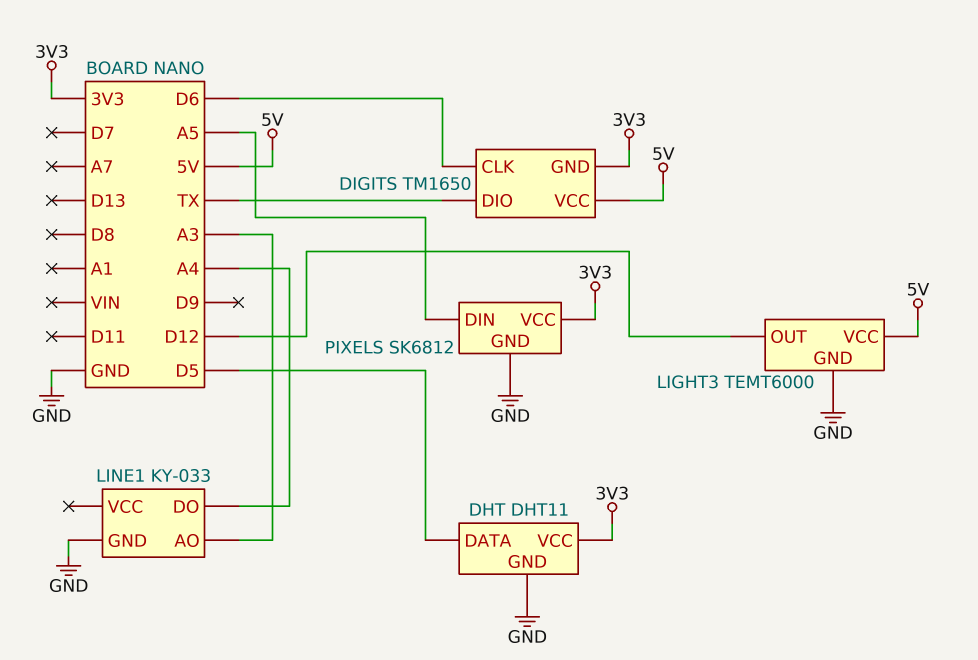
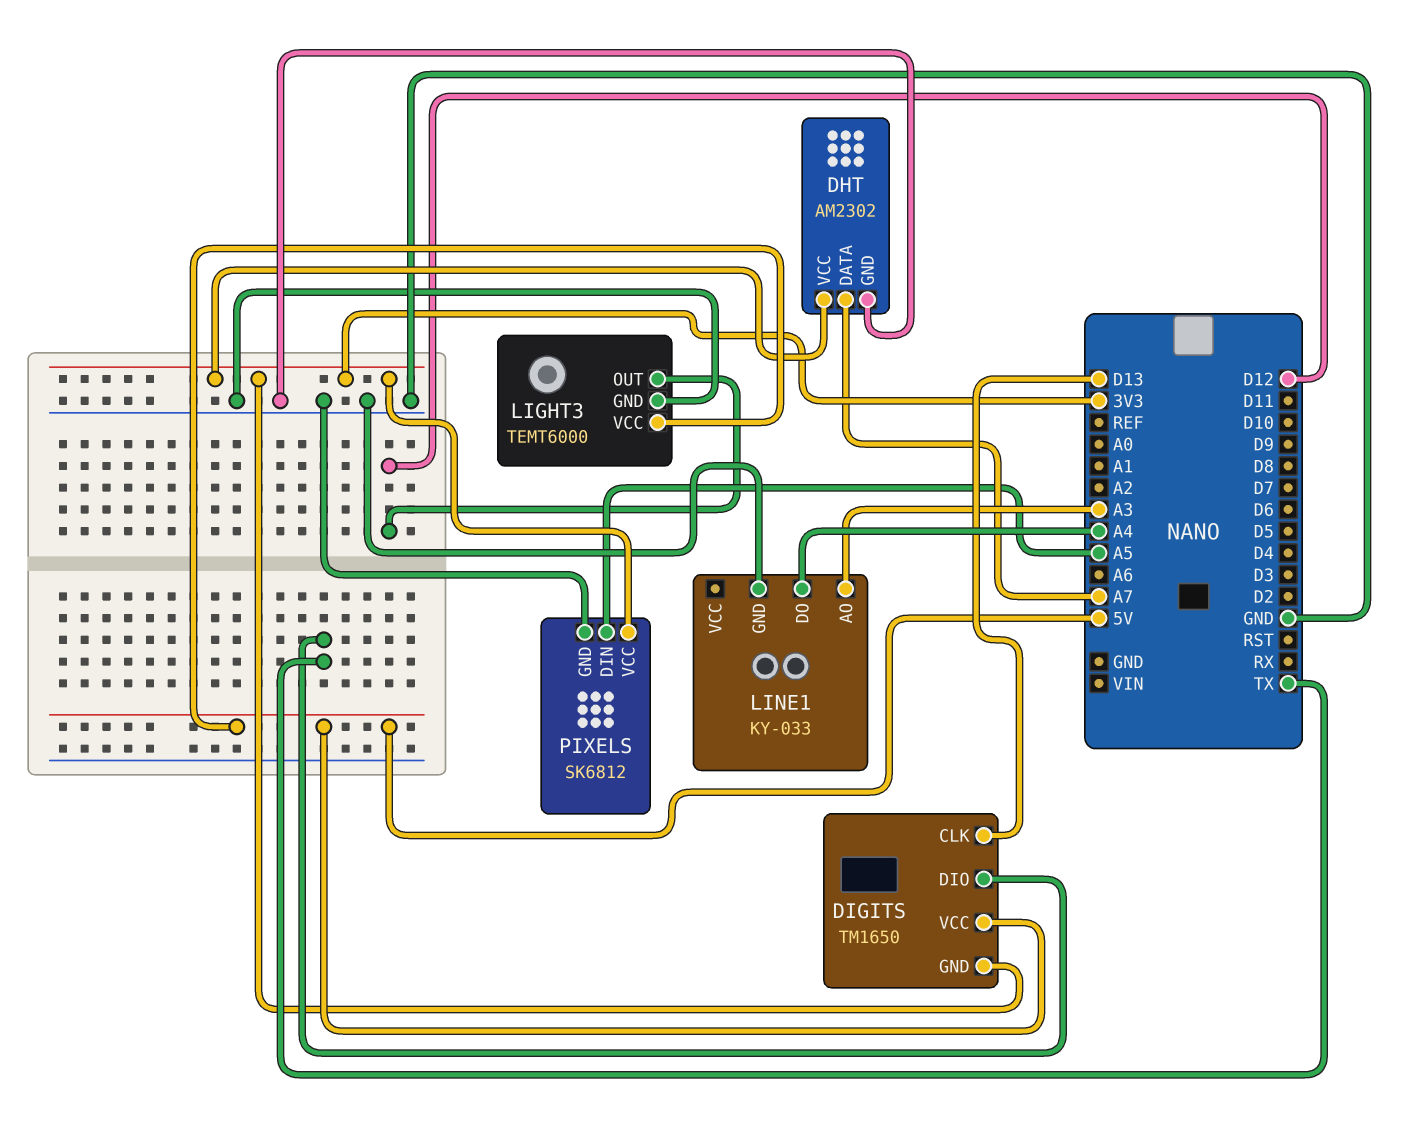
DHT: DHT11 -> AM2302
DHT pin DATA: D5 -> A7
DIGITS pin CLK: D6 -> D13

